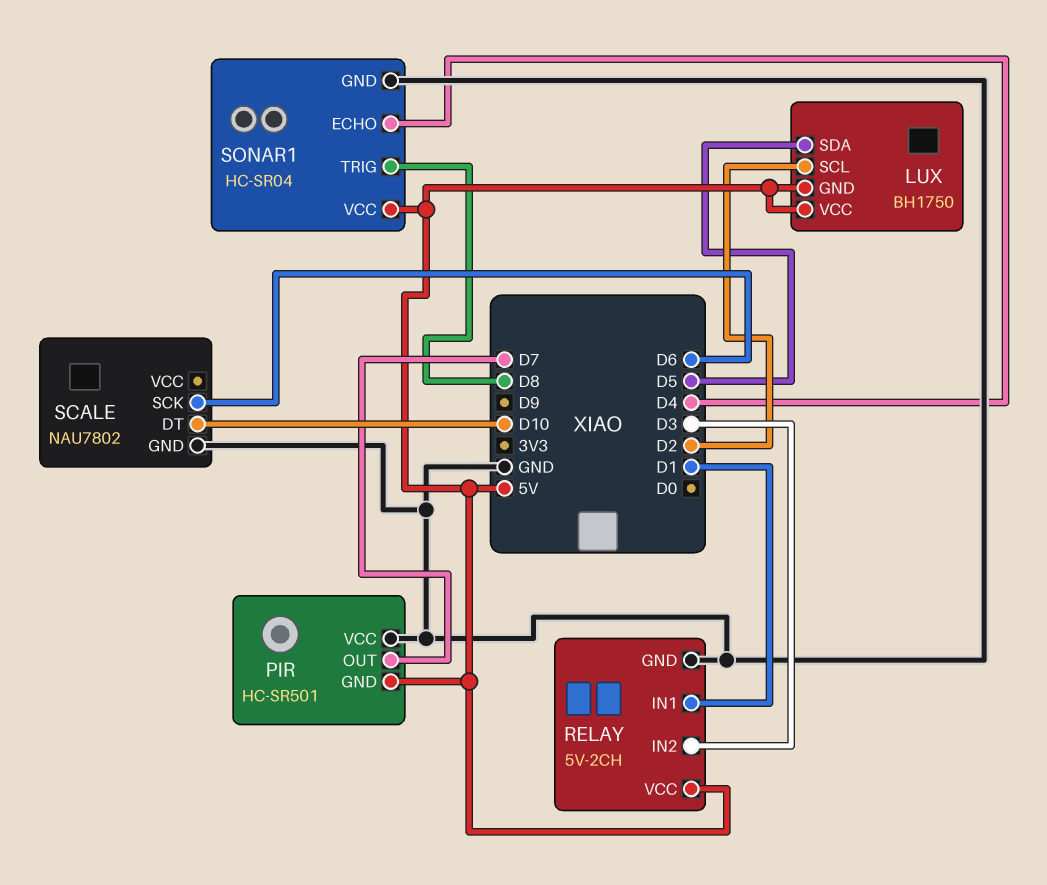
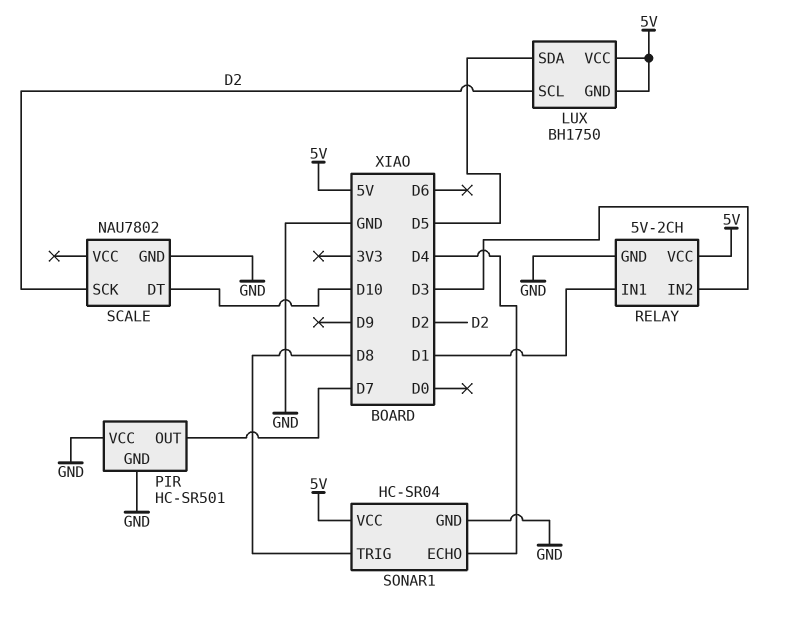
PIR pin GND: 5V -> GND
SCALE pin SCK: D6 -> D2

